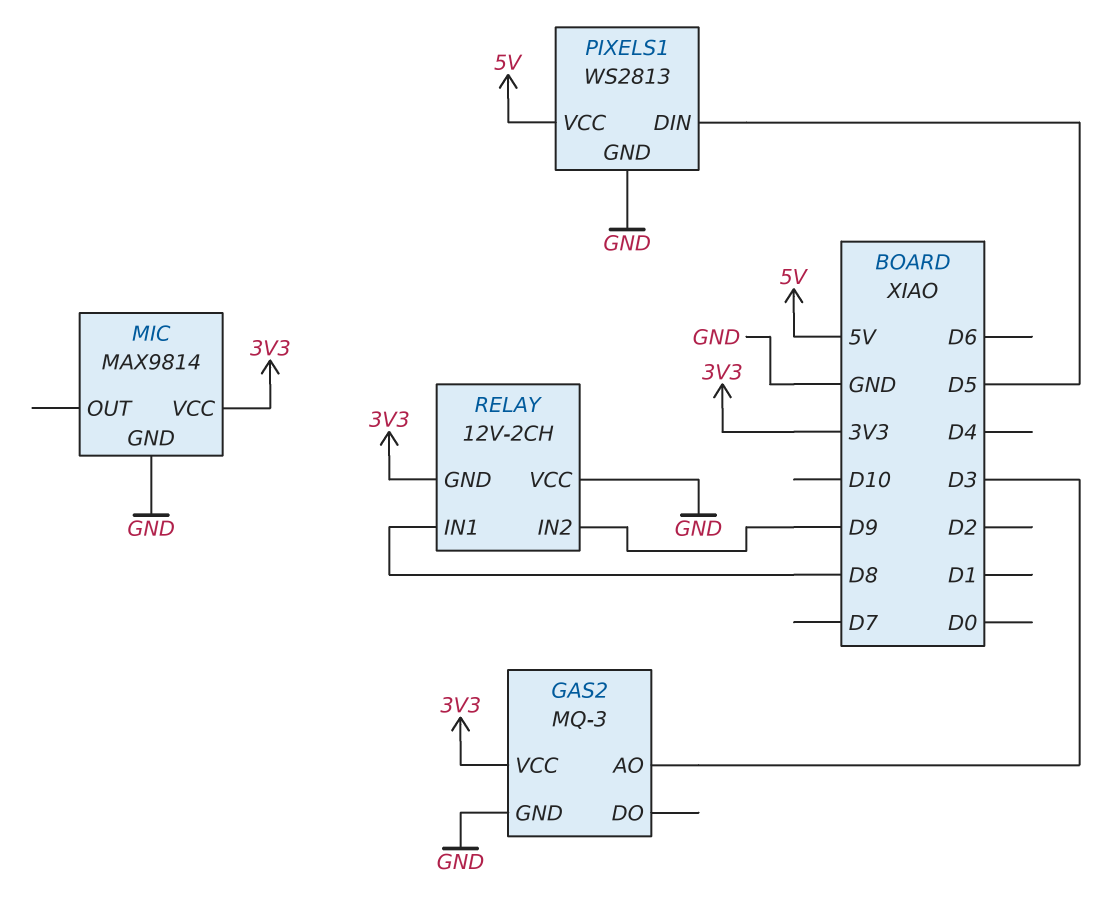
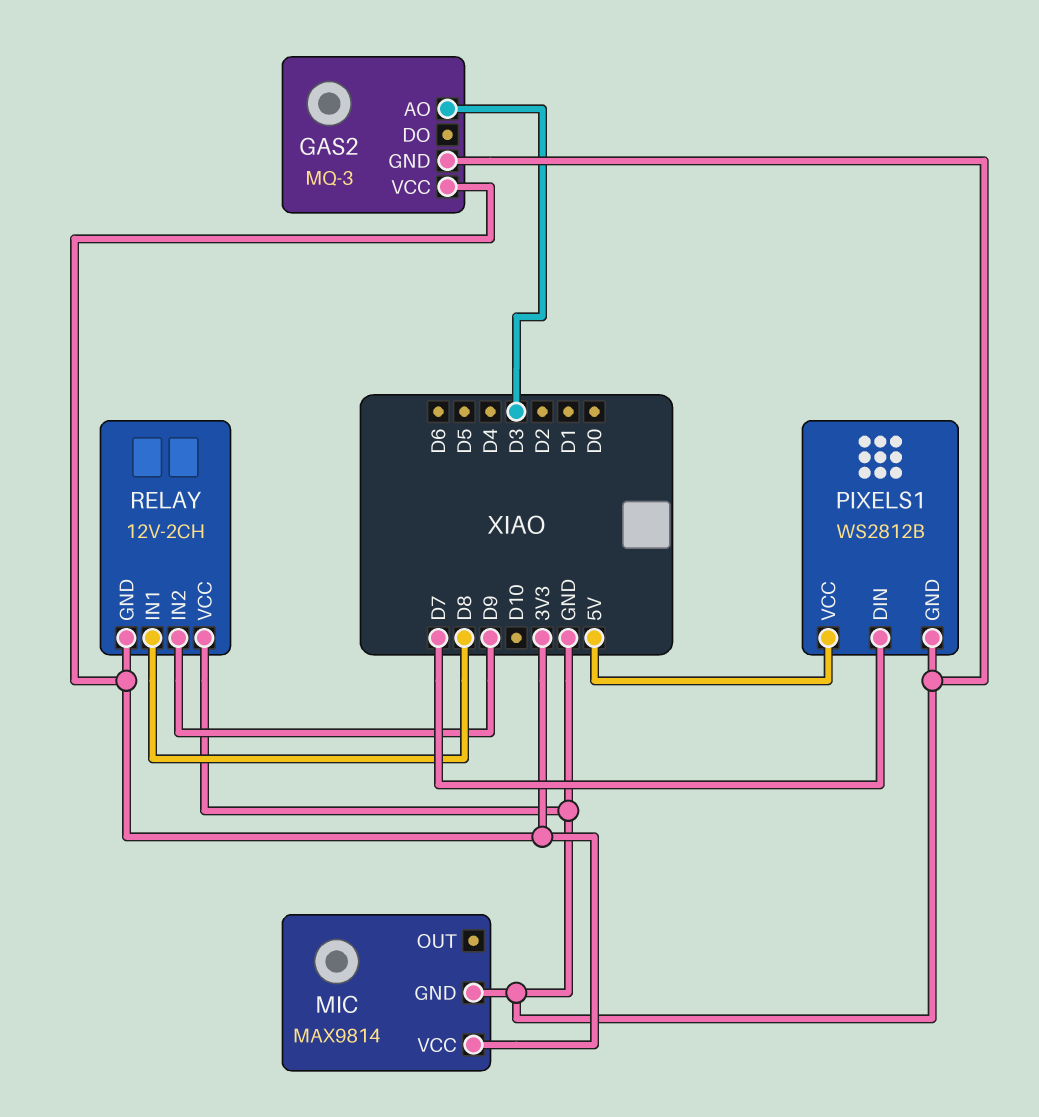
PIXELS1: WS2813 -> WS2812B
PIXELS1 pin DIN: D5 -> D7

